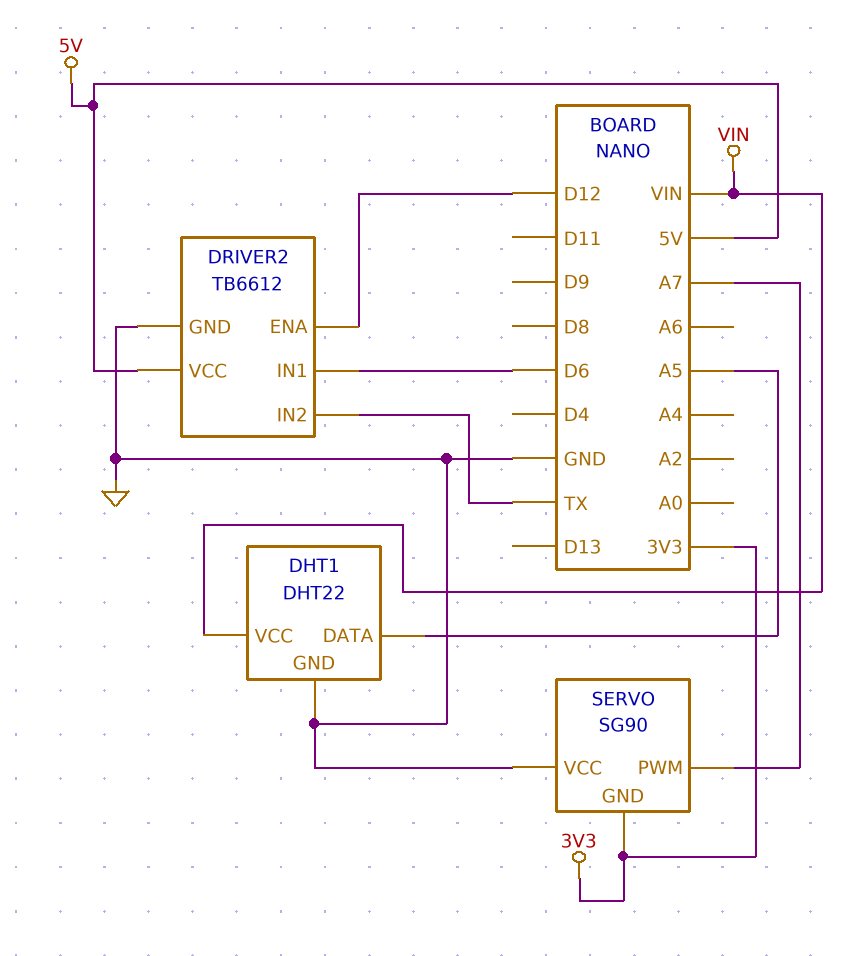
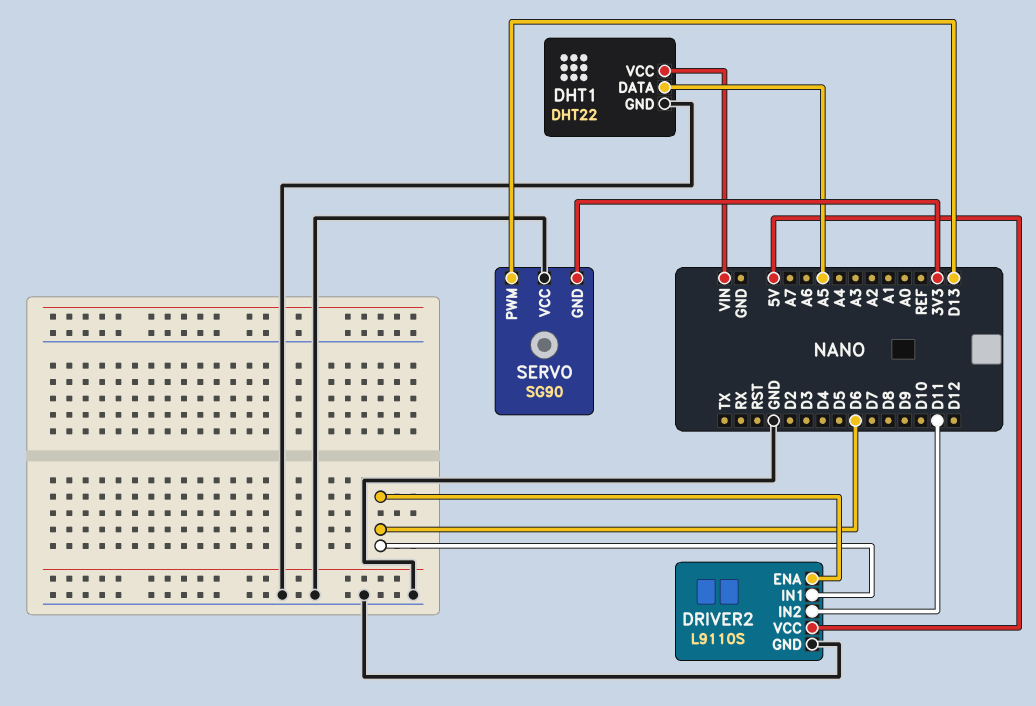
DRIVER2: TB6612 -> L9110S
DRIVER2 pin ENA: D12 -> D6
DRIVER2 pin IN2: TX -> D11
SERVO pin PWM: A7 -> D13

